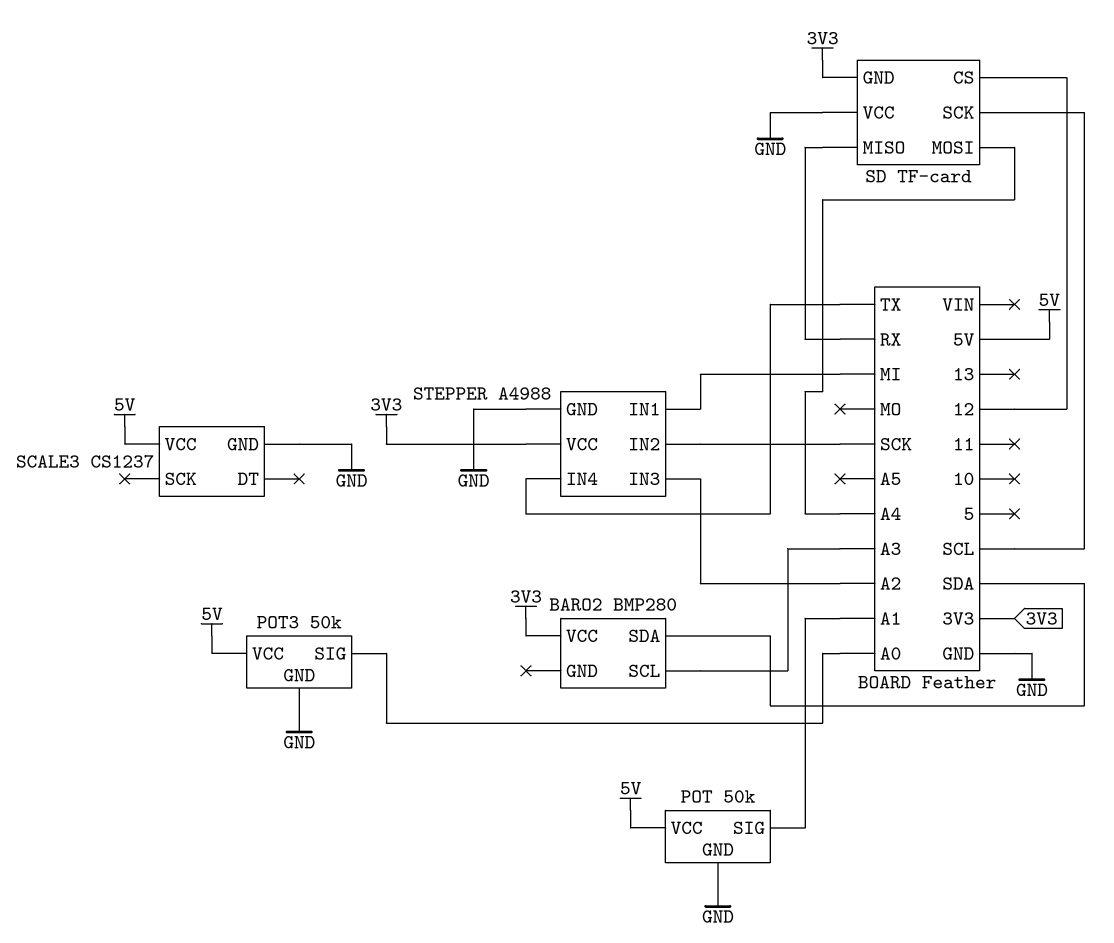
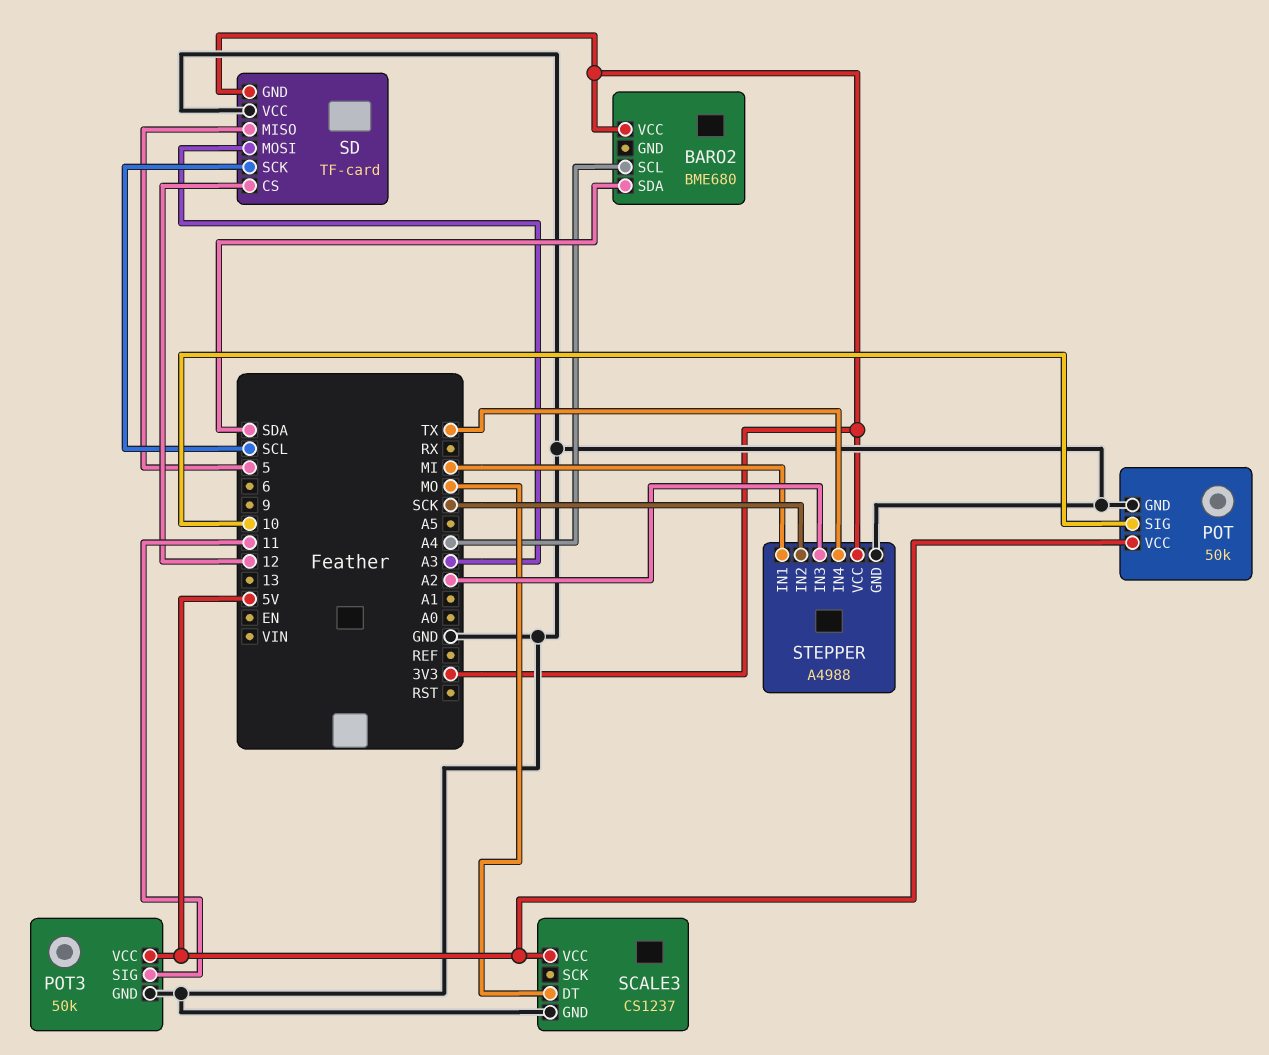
BARO2: BMP280 -> BME680
BARO2 pin SCL: A3 -> A4
POT pin SIG: A1 -> 10
POT3 pin SIG: A0 -> 11
SCALE3 pin DT: none -> MO
SD pin MISO: RX -> 5
SD pin MOSI: A4 -> A3

